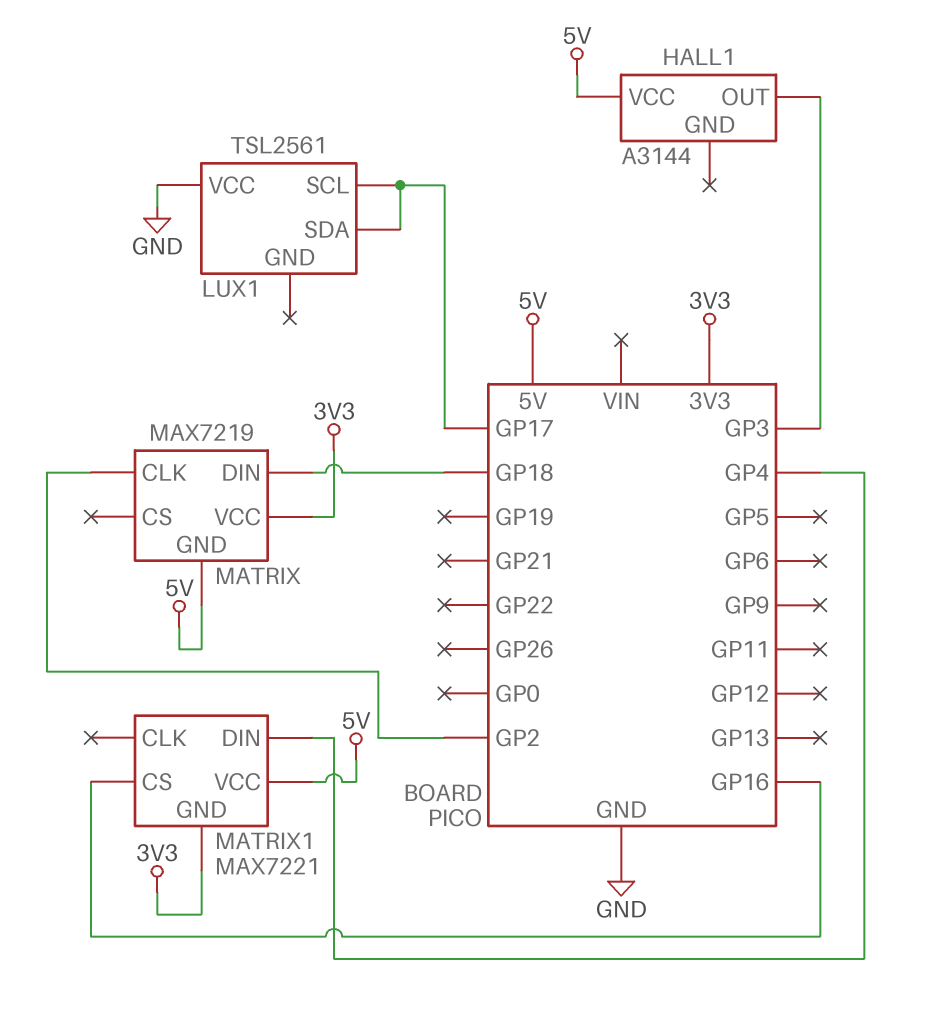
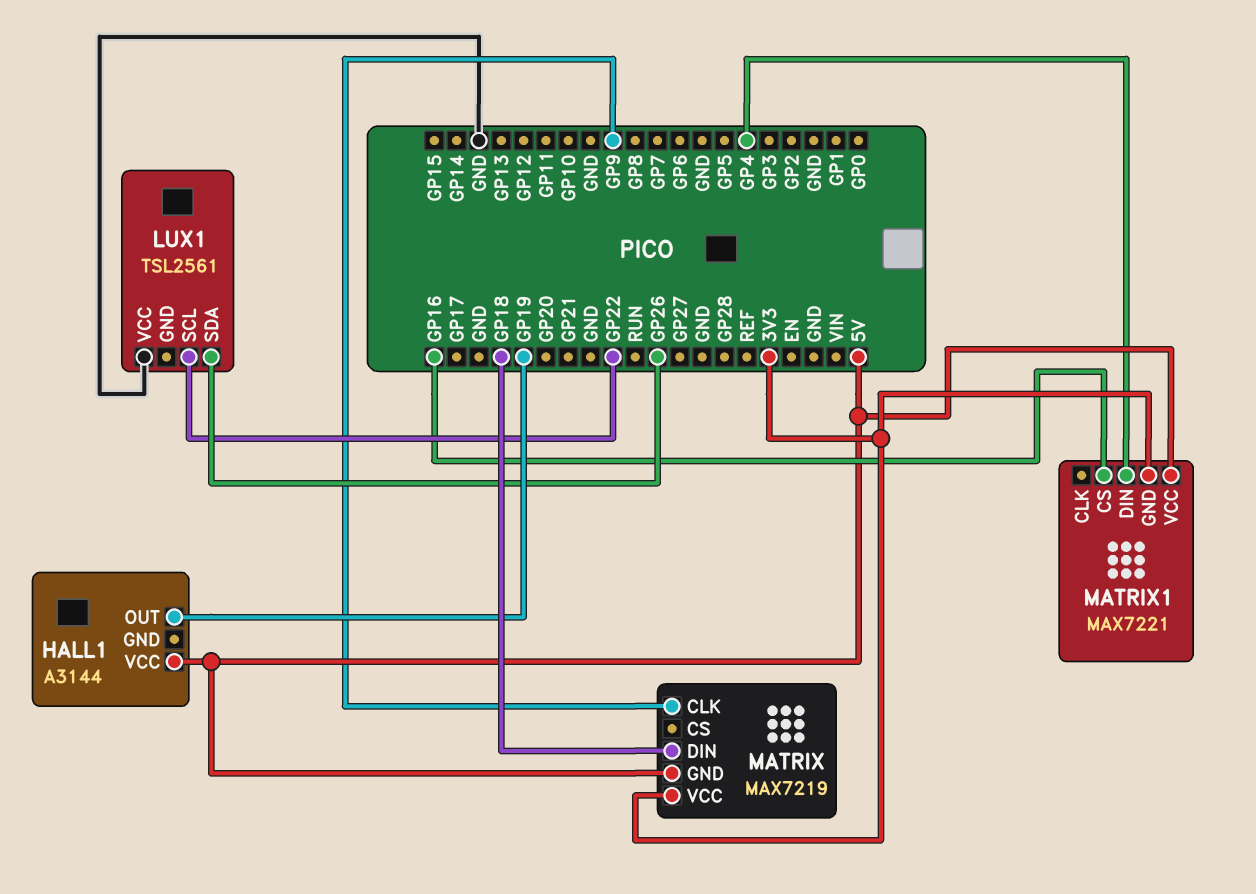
HALL1 pin OUT: GP3 -> GP19
LUX1 pin SCL: GP17 -> GP22
LUX1 pin SDA: GP17 -> GP26
MATRIX pin CLK: GP2 -> GP9

